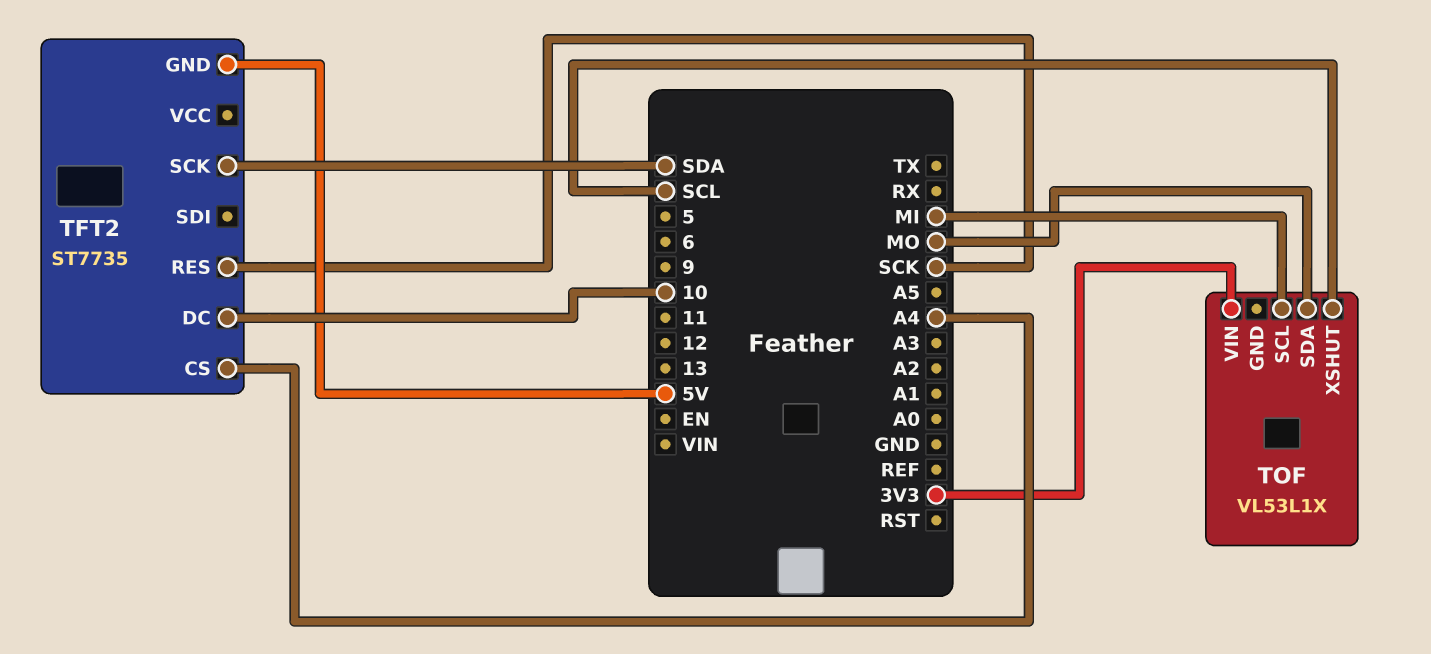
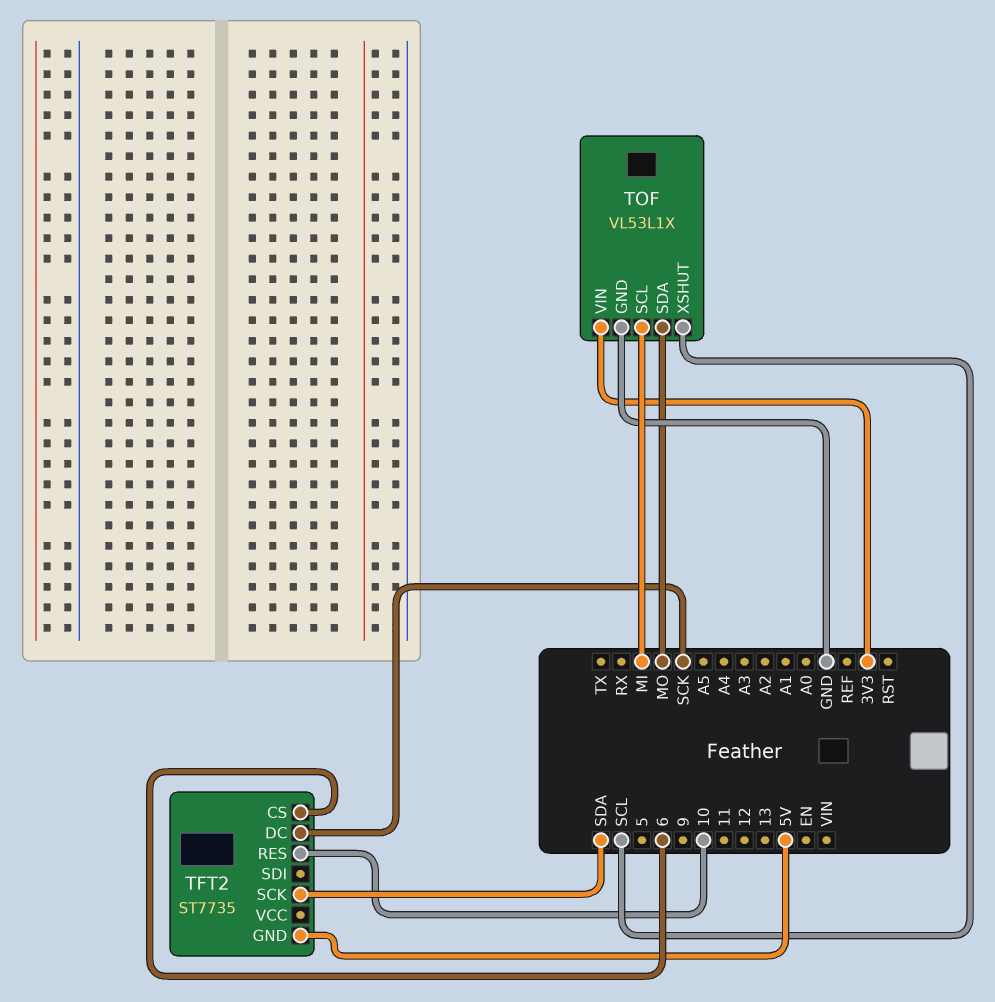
TFT2 pin CS: A4 -> 6
TFT2 pin DC: 10 -> SCK
TFT2 pin RES: SCK -> 10
TOF pin GND: none -> GND

